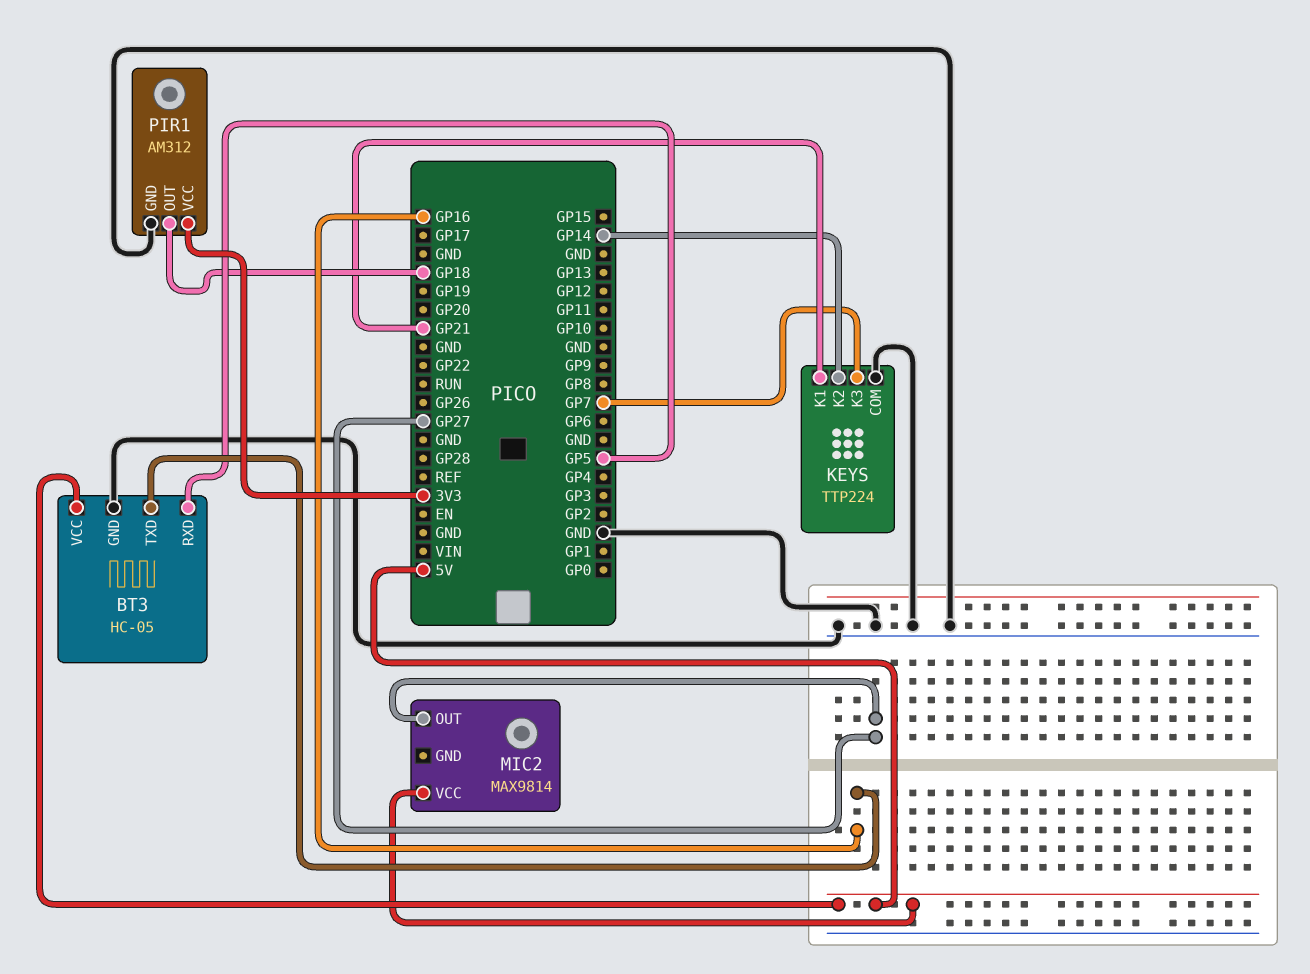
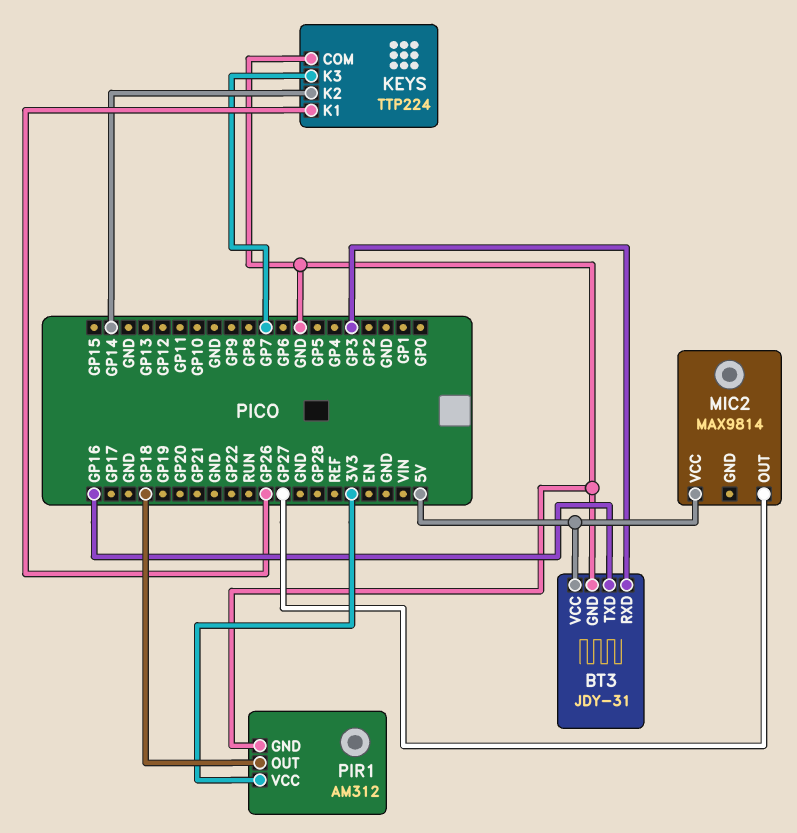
BT3: HC-05 -> JDY-31
BT3 pin RXD: GP5 -> GP3
KEYS pin K1: GP21 -> GP26

